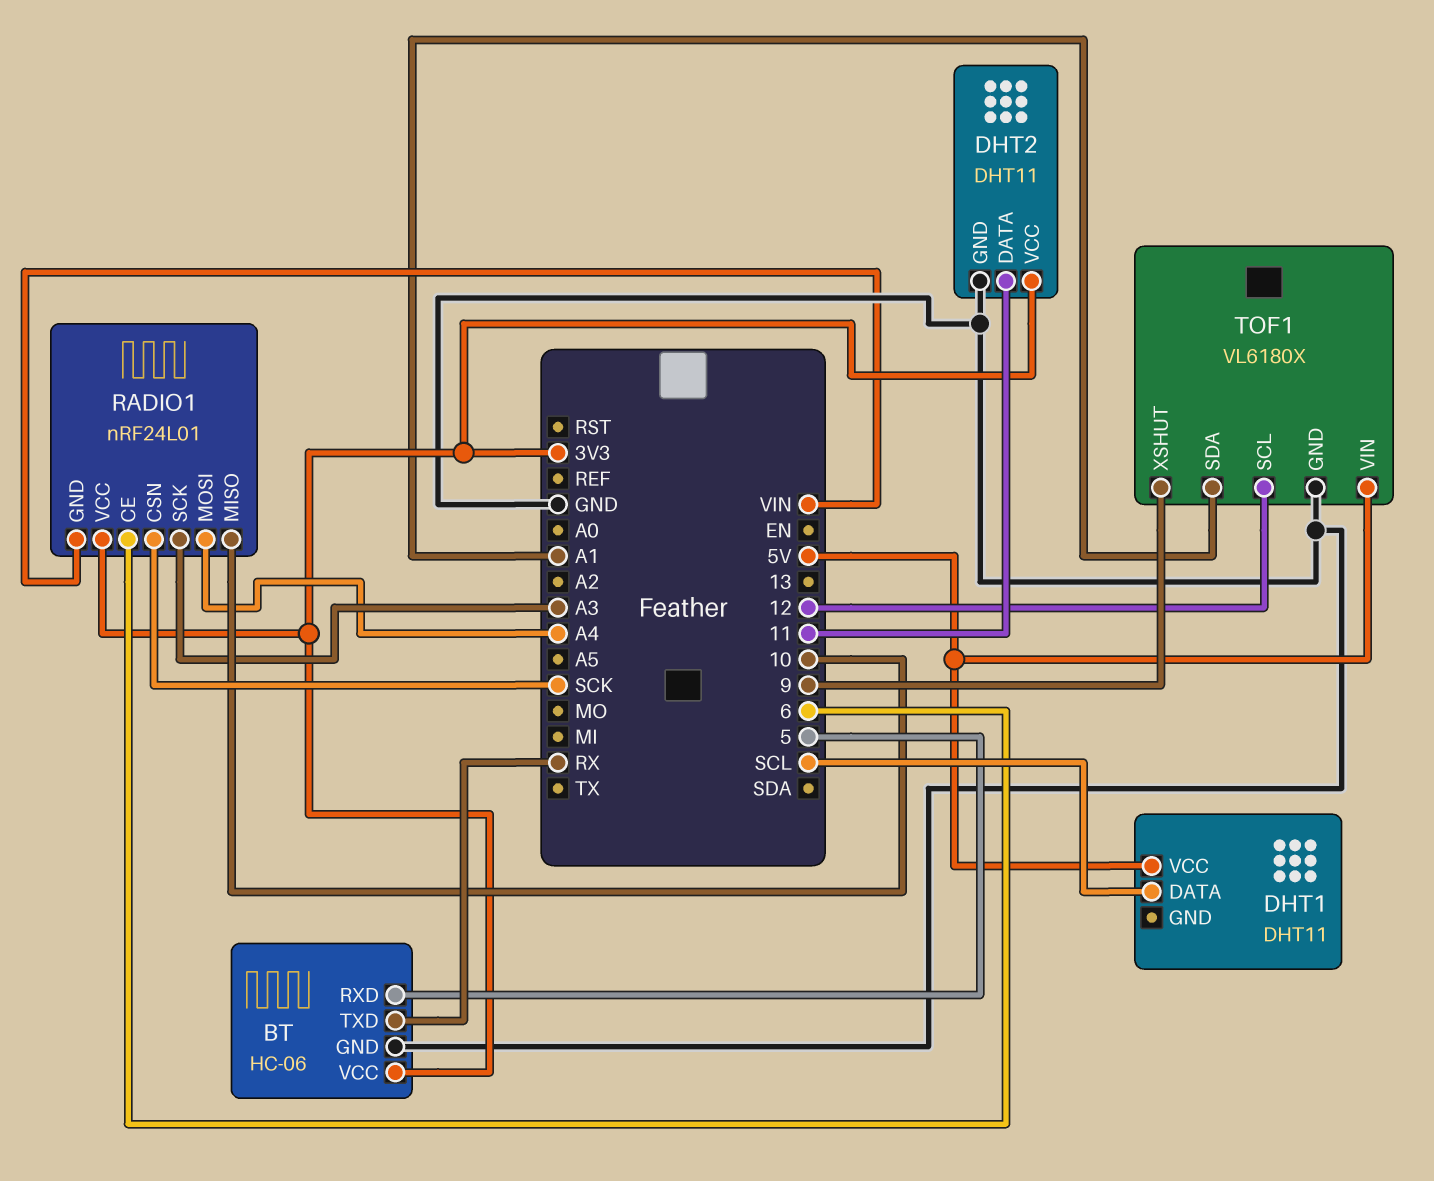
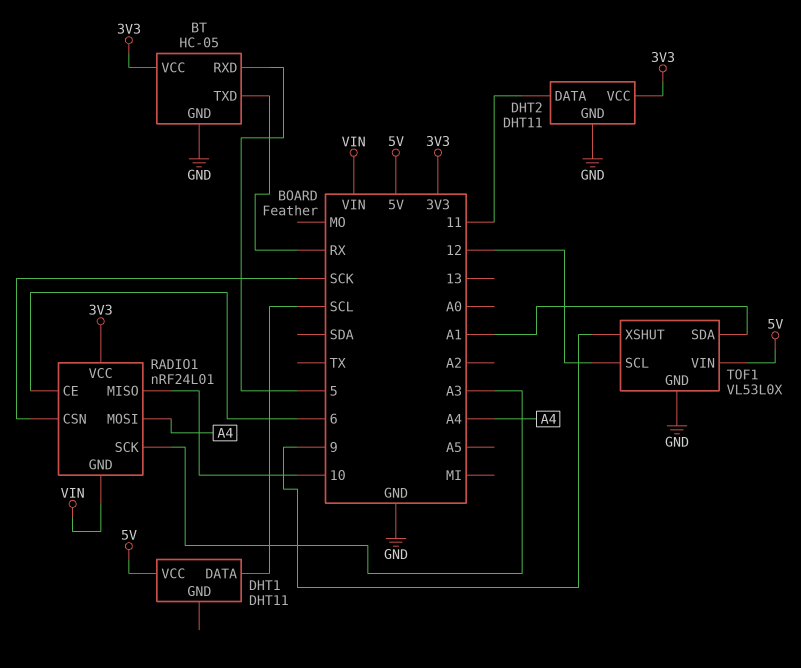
BT: HC-06 -> HC-05
TOF1: VL6180X -> VL53L0X

